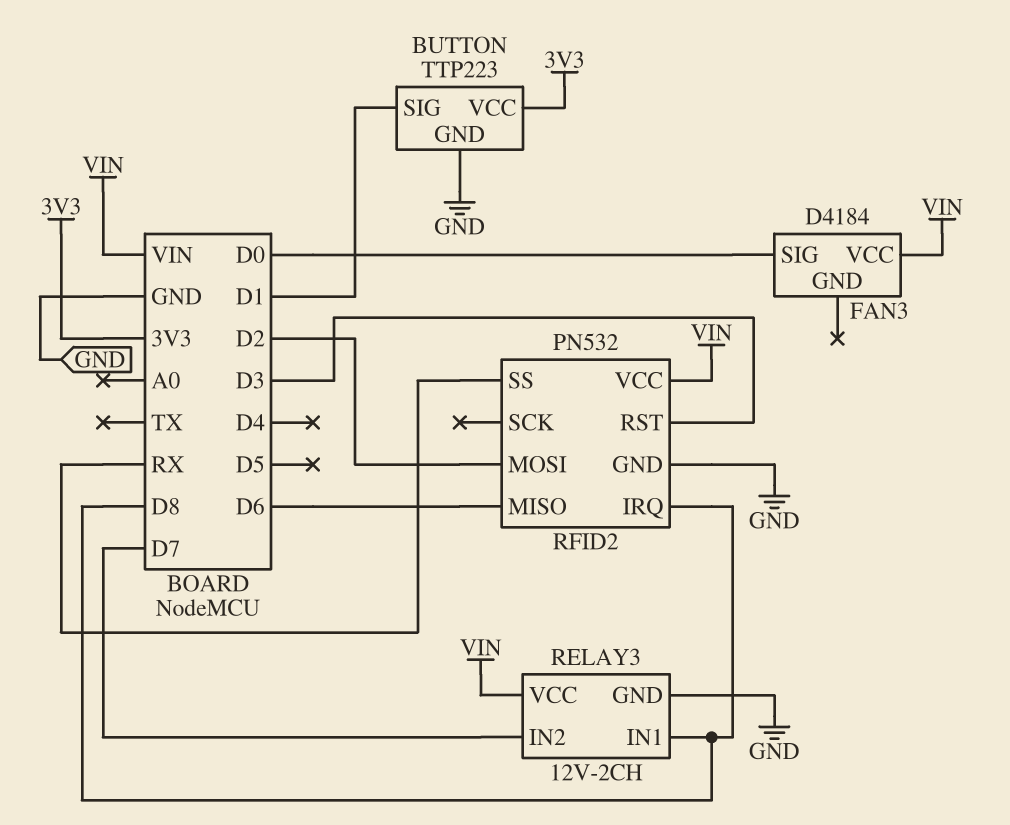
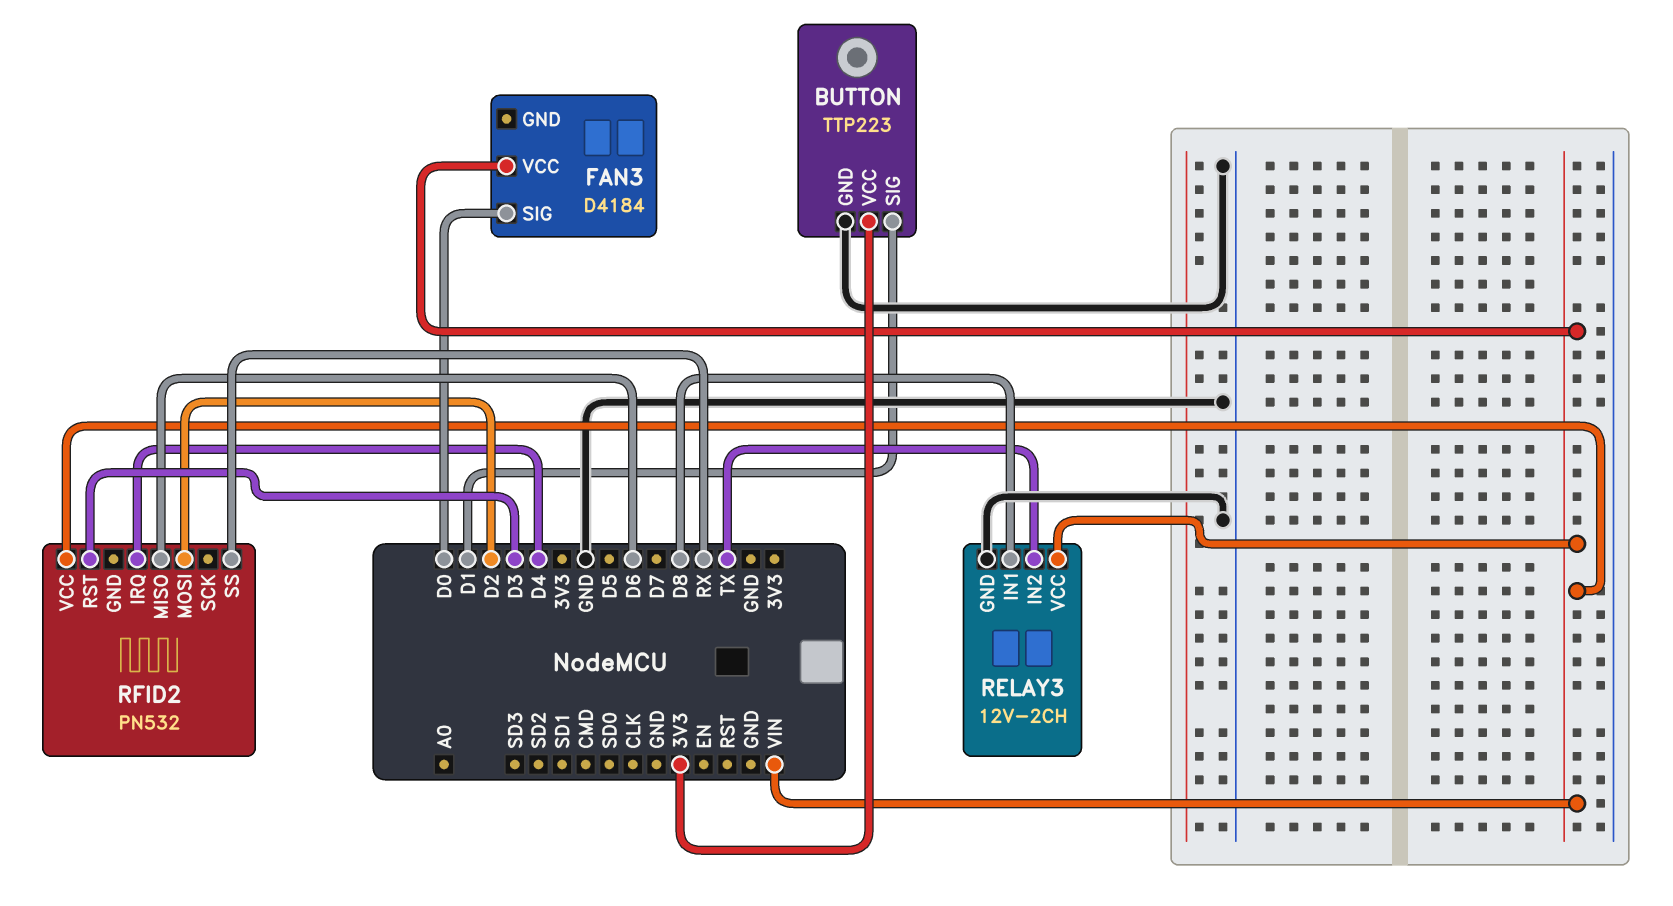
RELAY3 pin IN2: D7 -> TX
RFID2 pin GND: GND -> none
RFID2 pin IRQ: D8 -> D4

